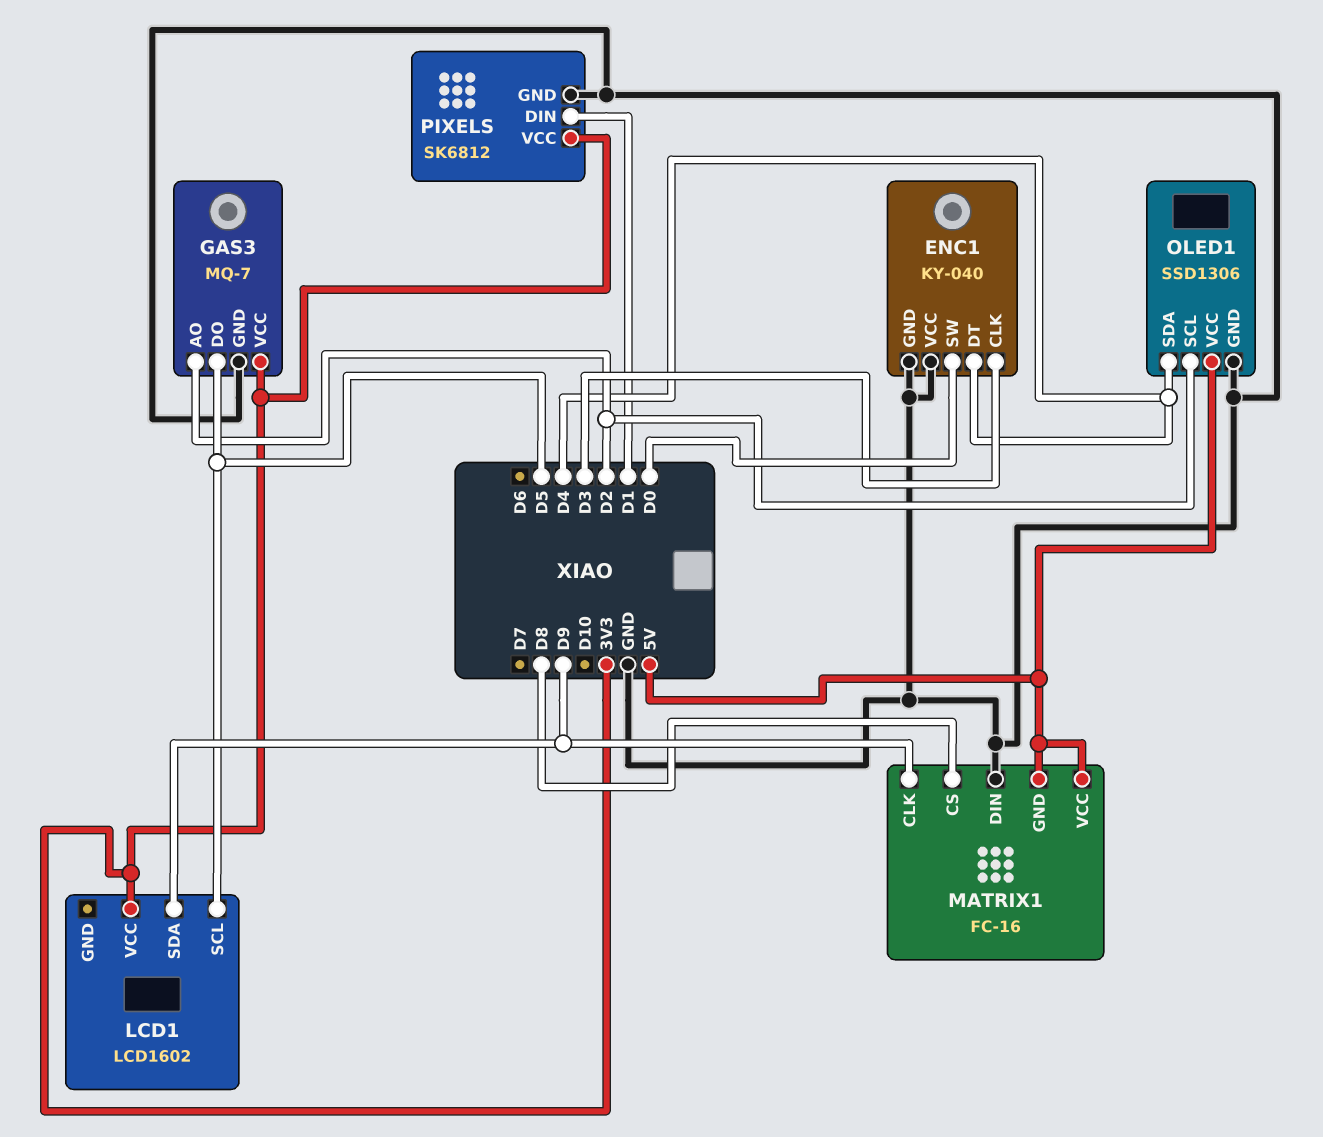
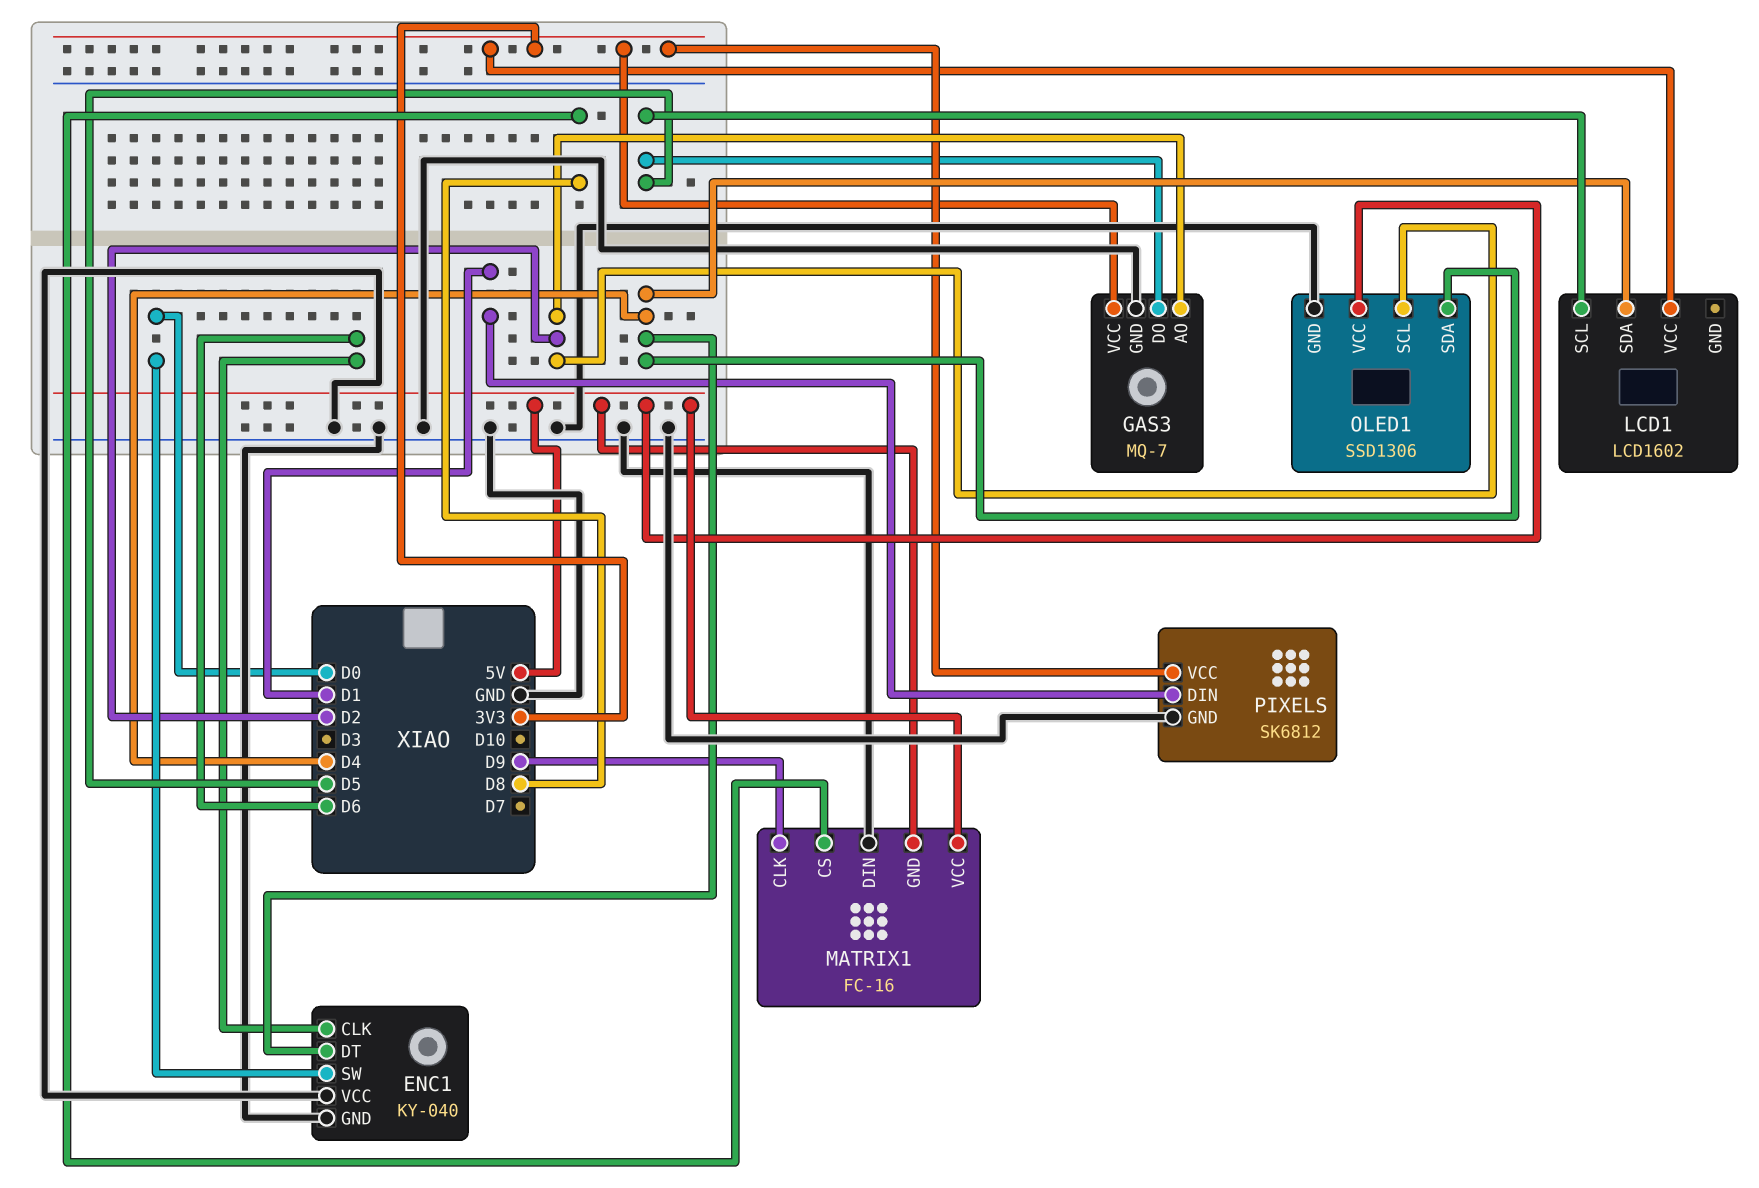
ENC1 pin CLK: D3 -> D6
LCD1 pin SDA: D9 -> D4

